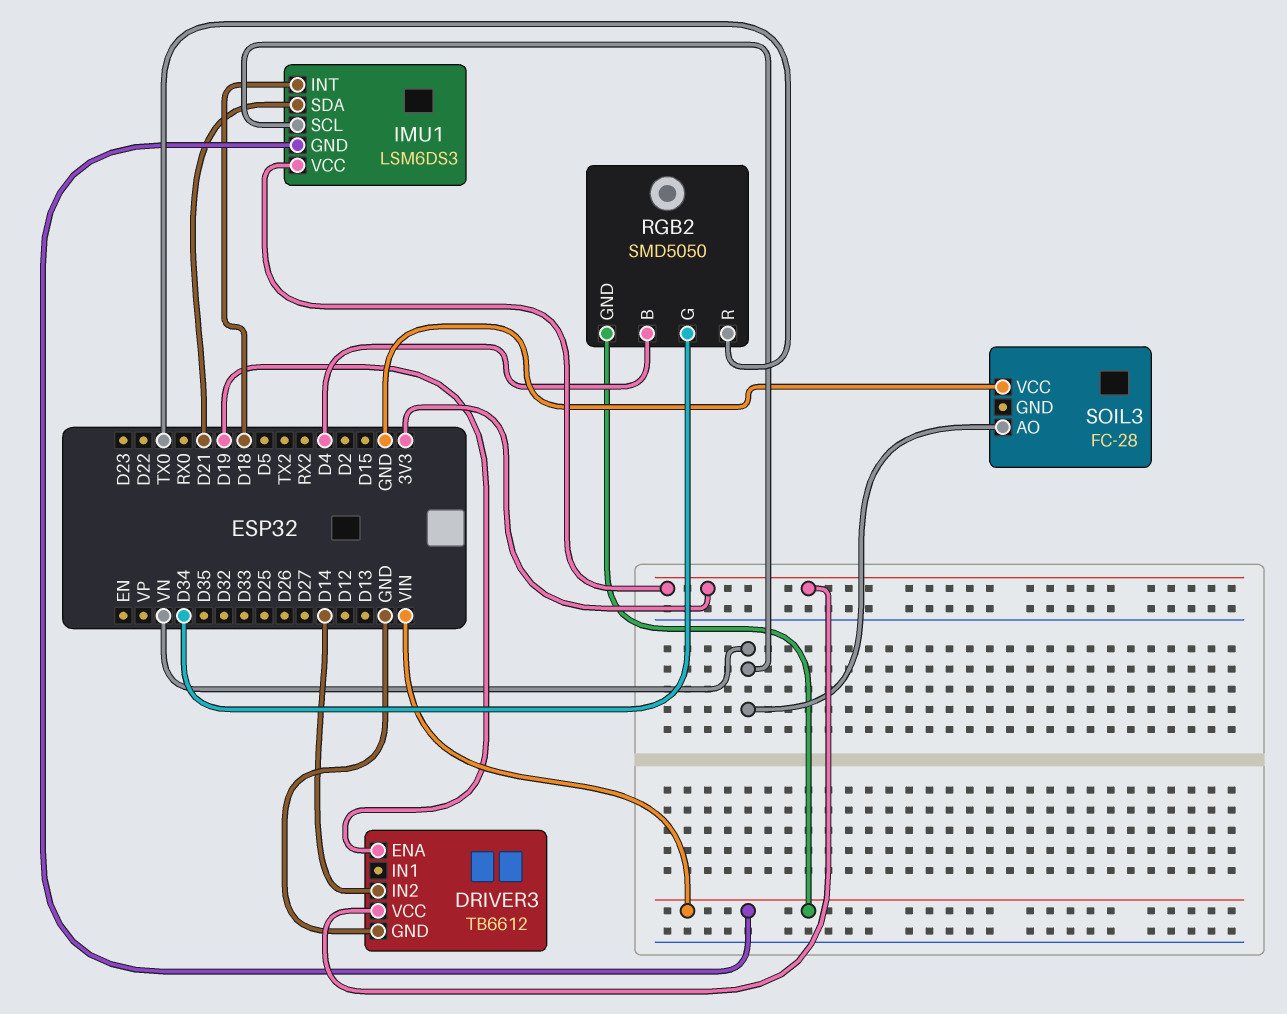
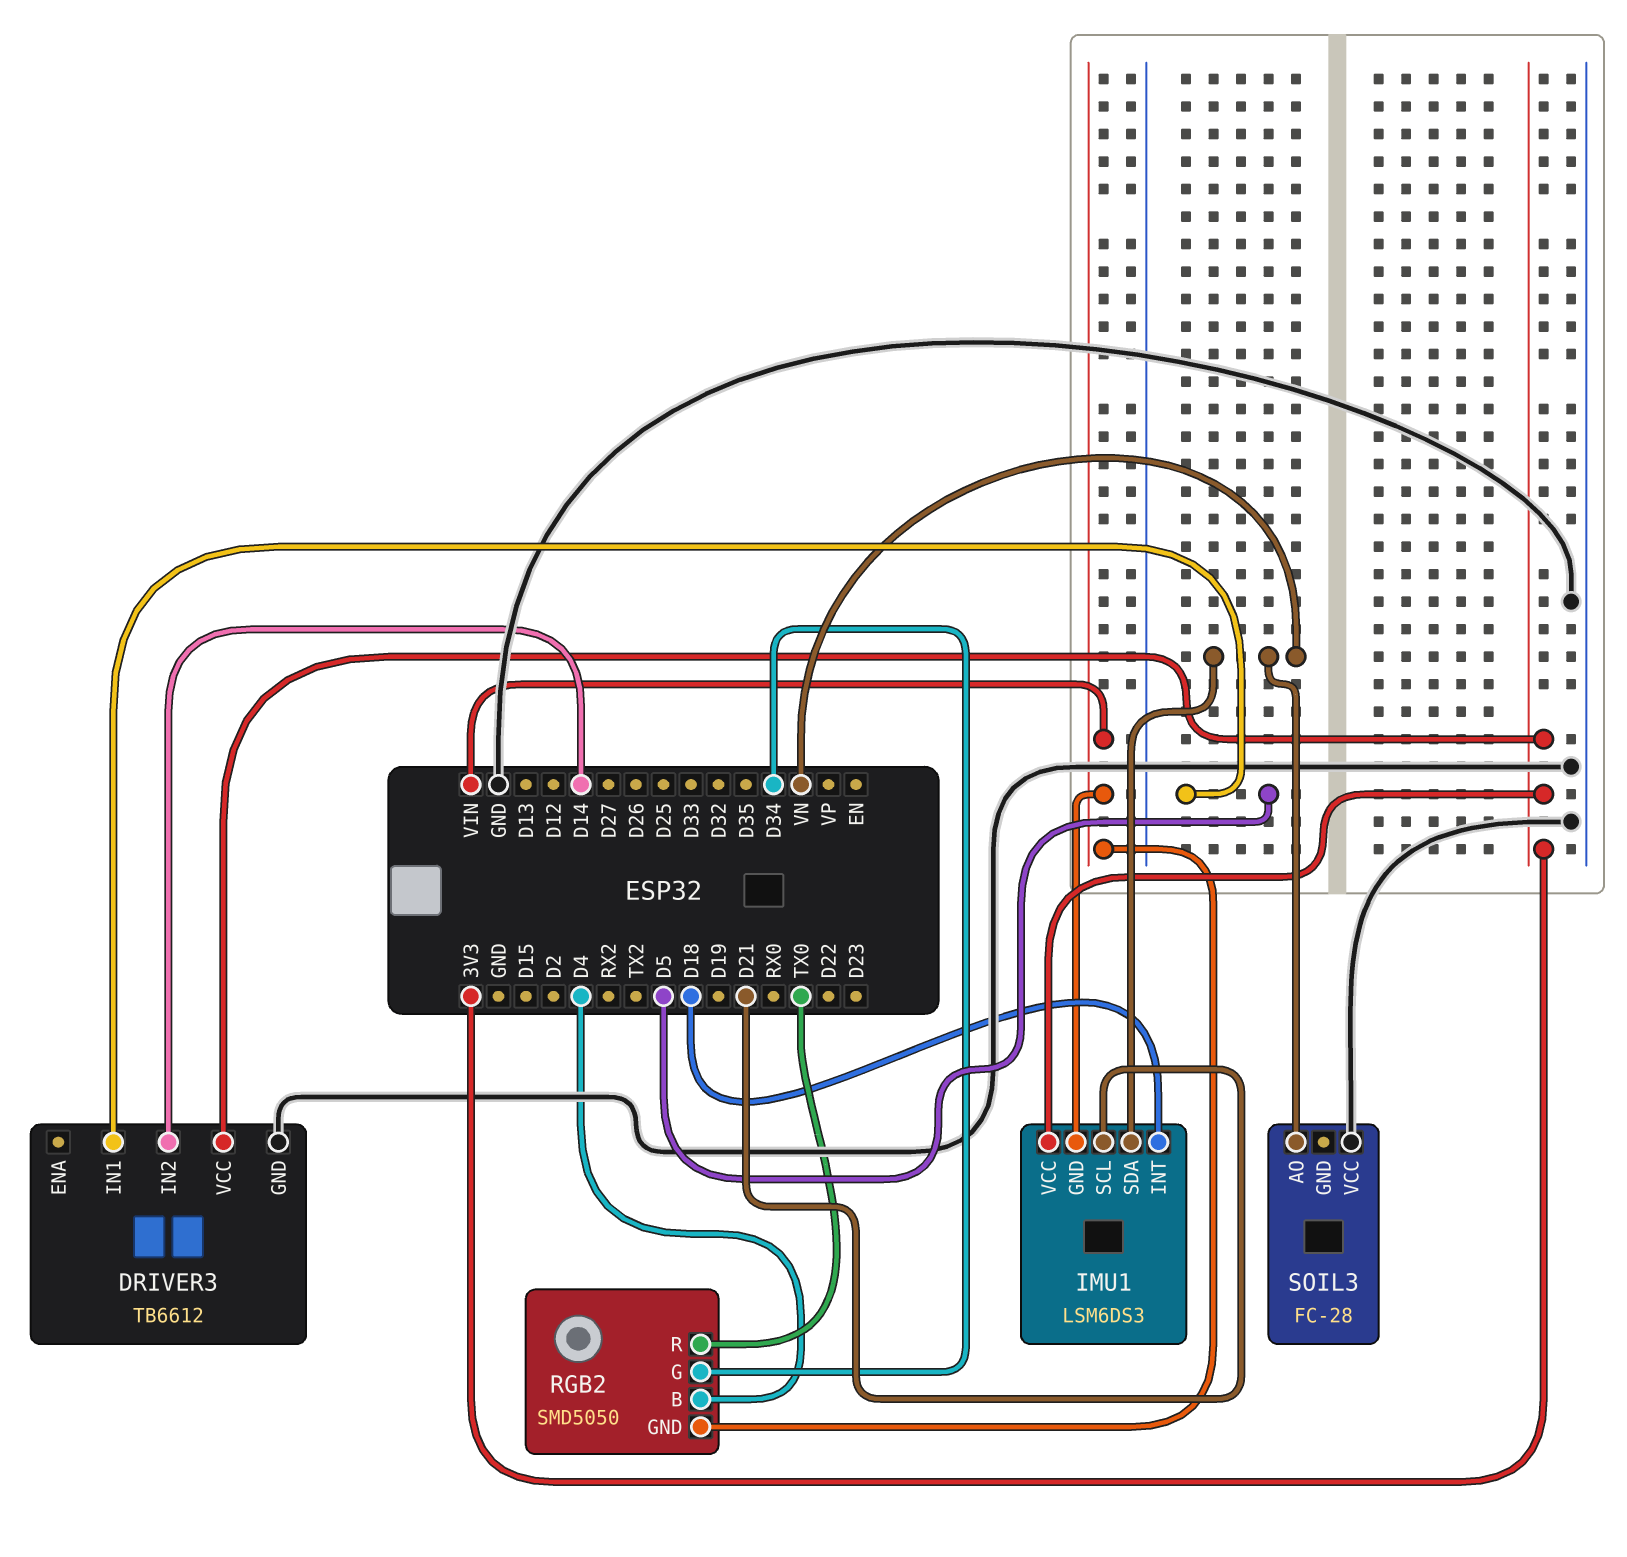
DRIVER3 pin ENA: D19 -> none
DRIVER3 pin IN1: none -> D5
IMU1 pin SCL: VN -> D21
IMU1 pin SDA: D21 -> VN

